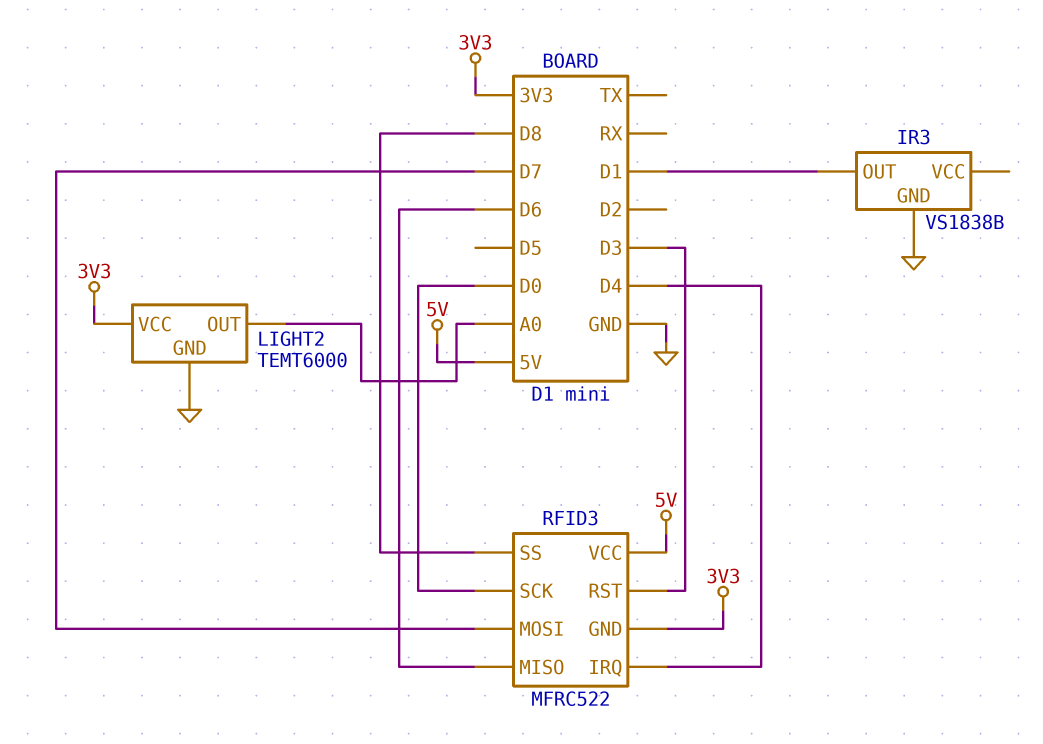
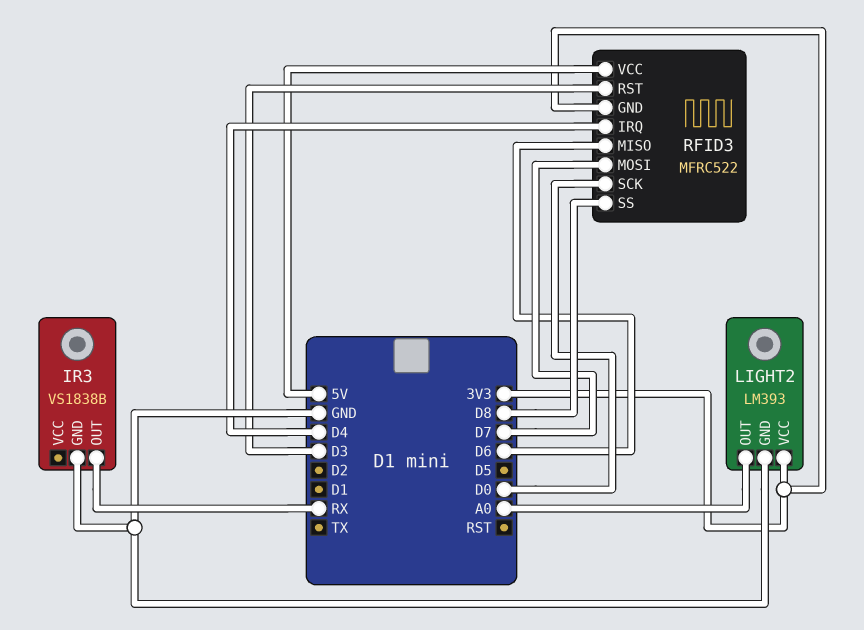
IR3 pin OUT: D1 -> RX
LIGHT2: TEMT6000 -> LM393

